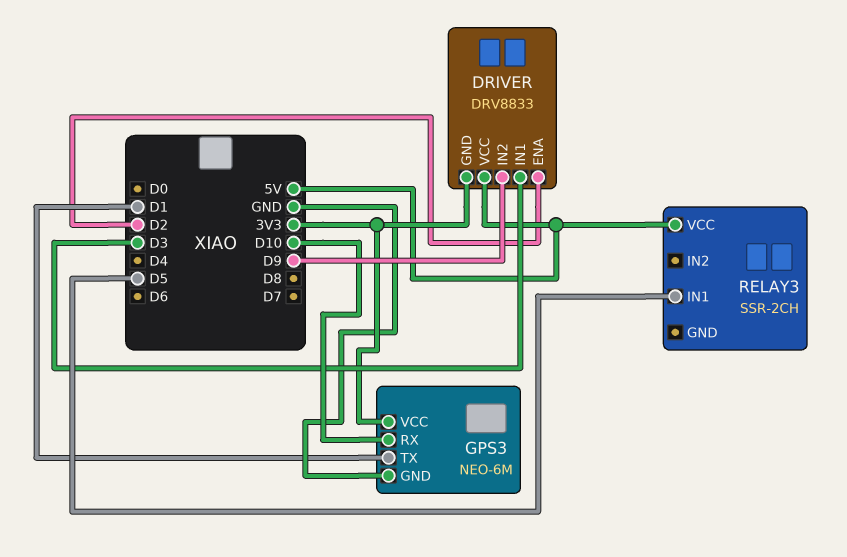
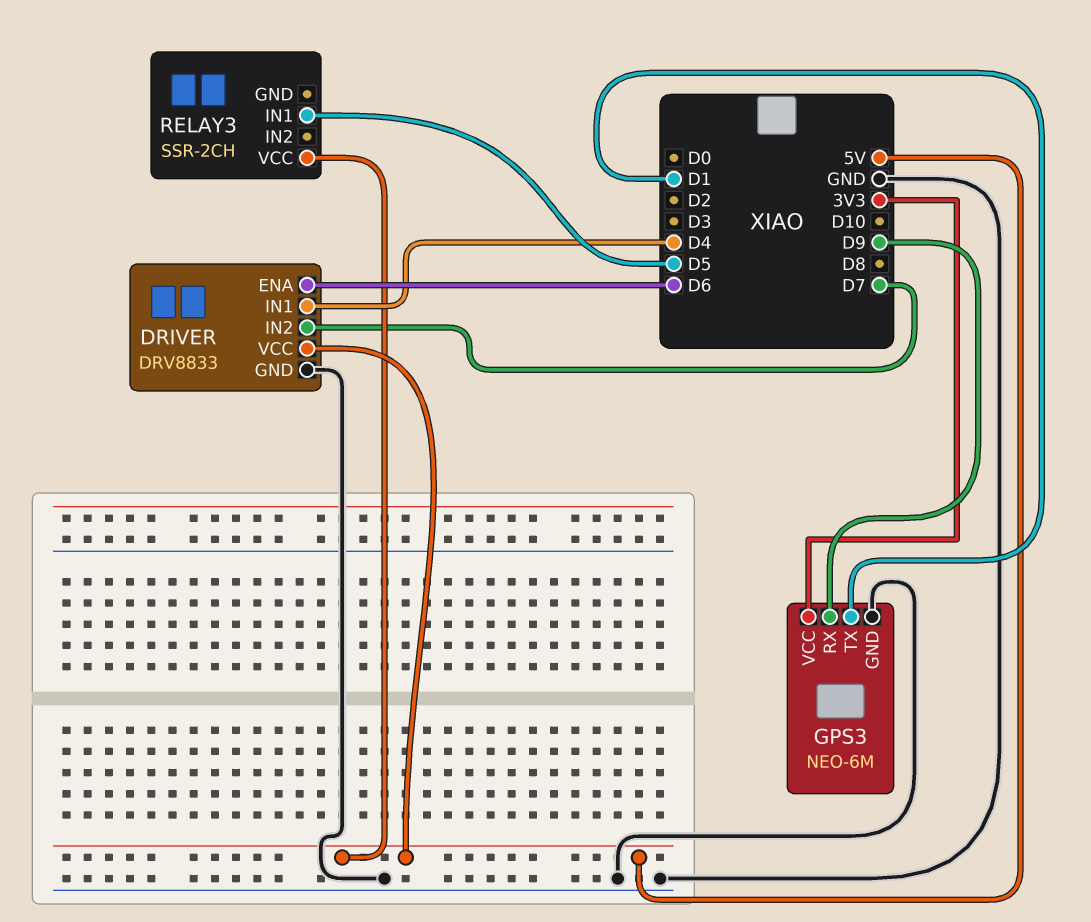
DRIVER pin ENA: D2 -> D6
DRIVER pin GND: 3V3 -> GND
DRIVER pin IN1: D3 -> D4
DRIVER pin IN2: D9 -> D7
GPS3 pin RX: D10 -> D9

